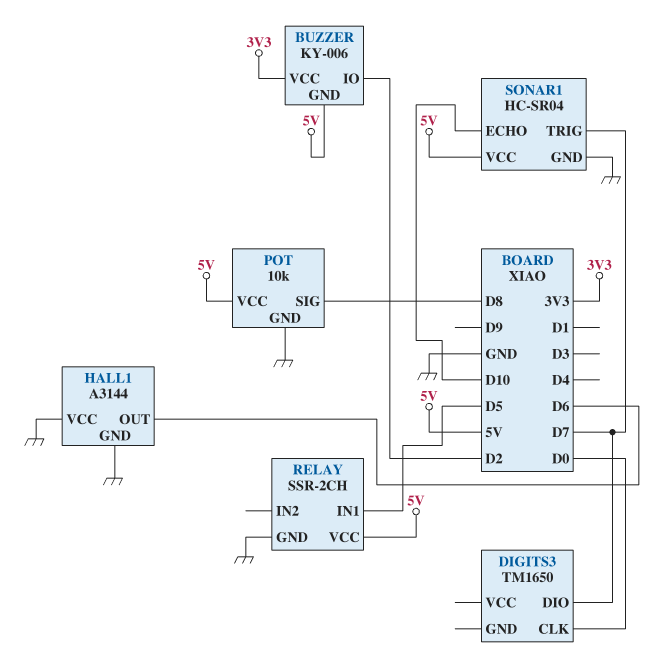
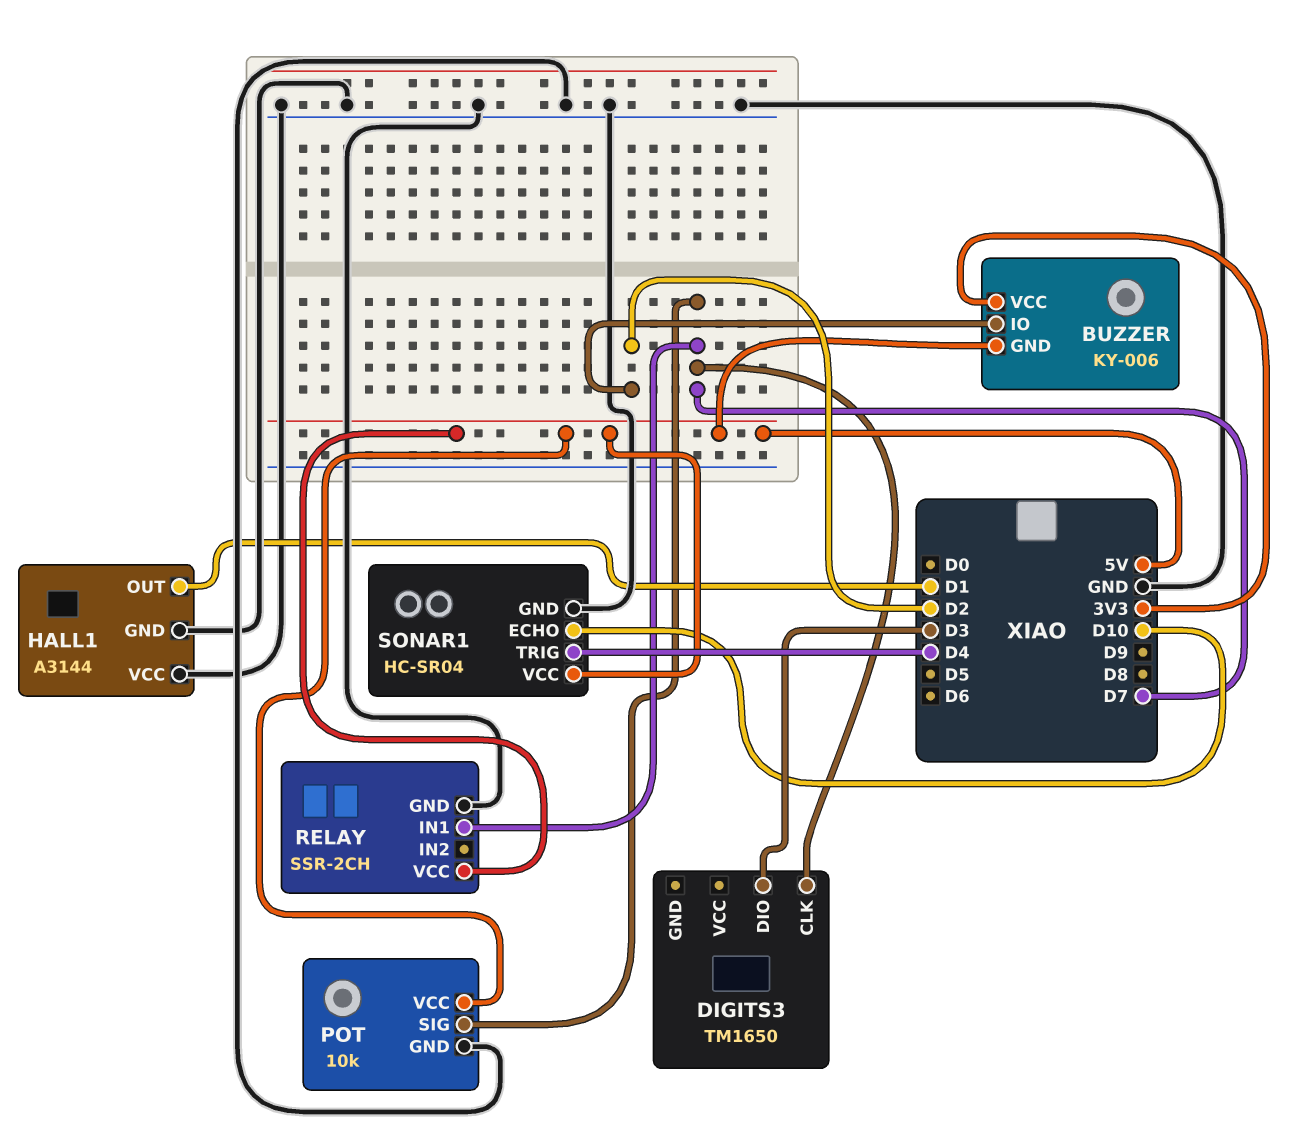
DIGITS3 pin CLK: D0 -> D7
DIGITS3 pin DIO: D7 -> D3
HALL1 pin OUT: D6 -> D1
POT pin SIG: D8 -> D7
RELAY pin IN1: D5 -> D7
SONAR1 pin TRIG: D7 -> D4

